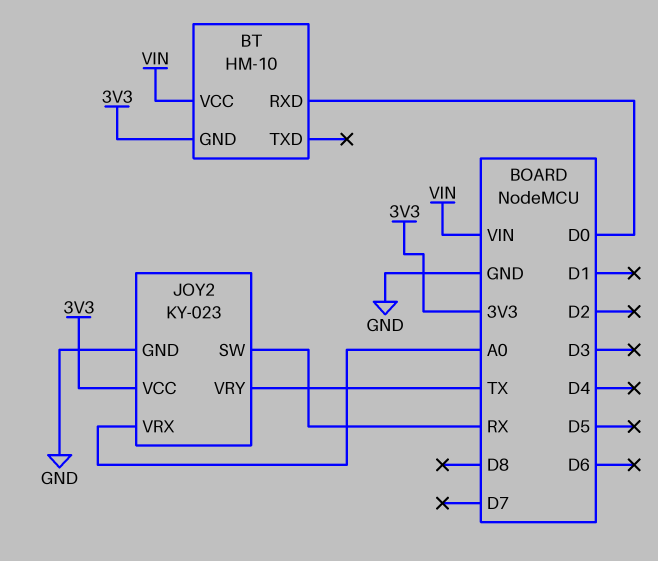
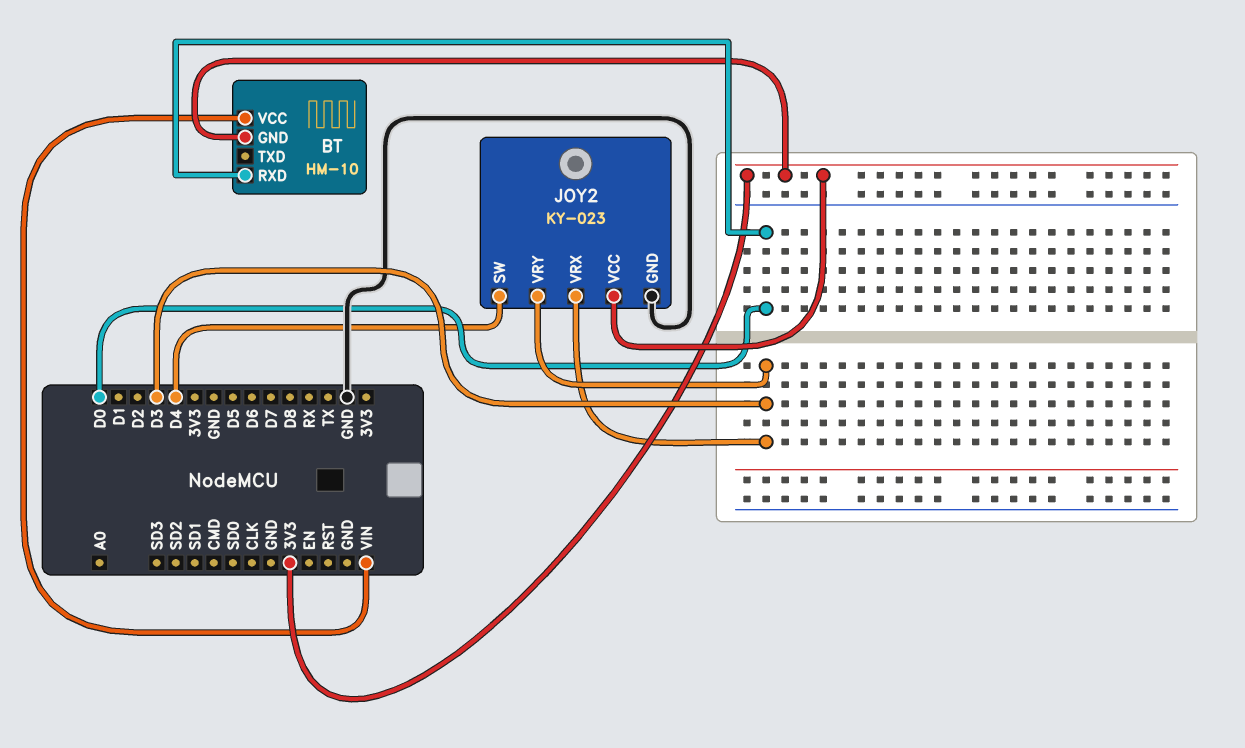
JOY2 pin SW: RX -> D4
JOY2 pin VRX: A0 -> D3
JOY2 pin VRY: TX -> D3

